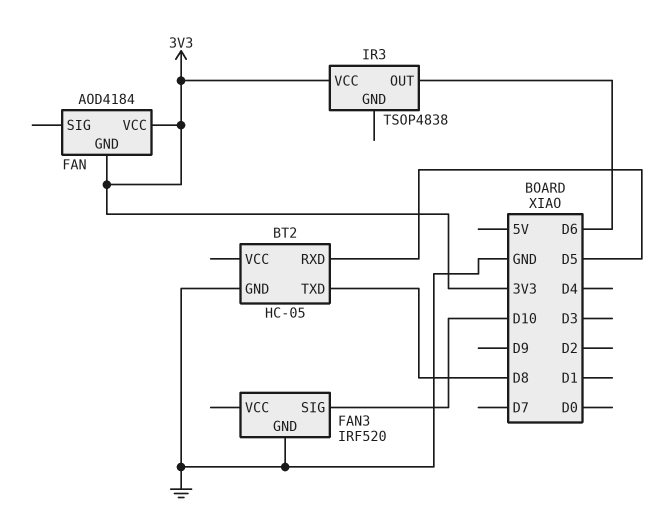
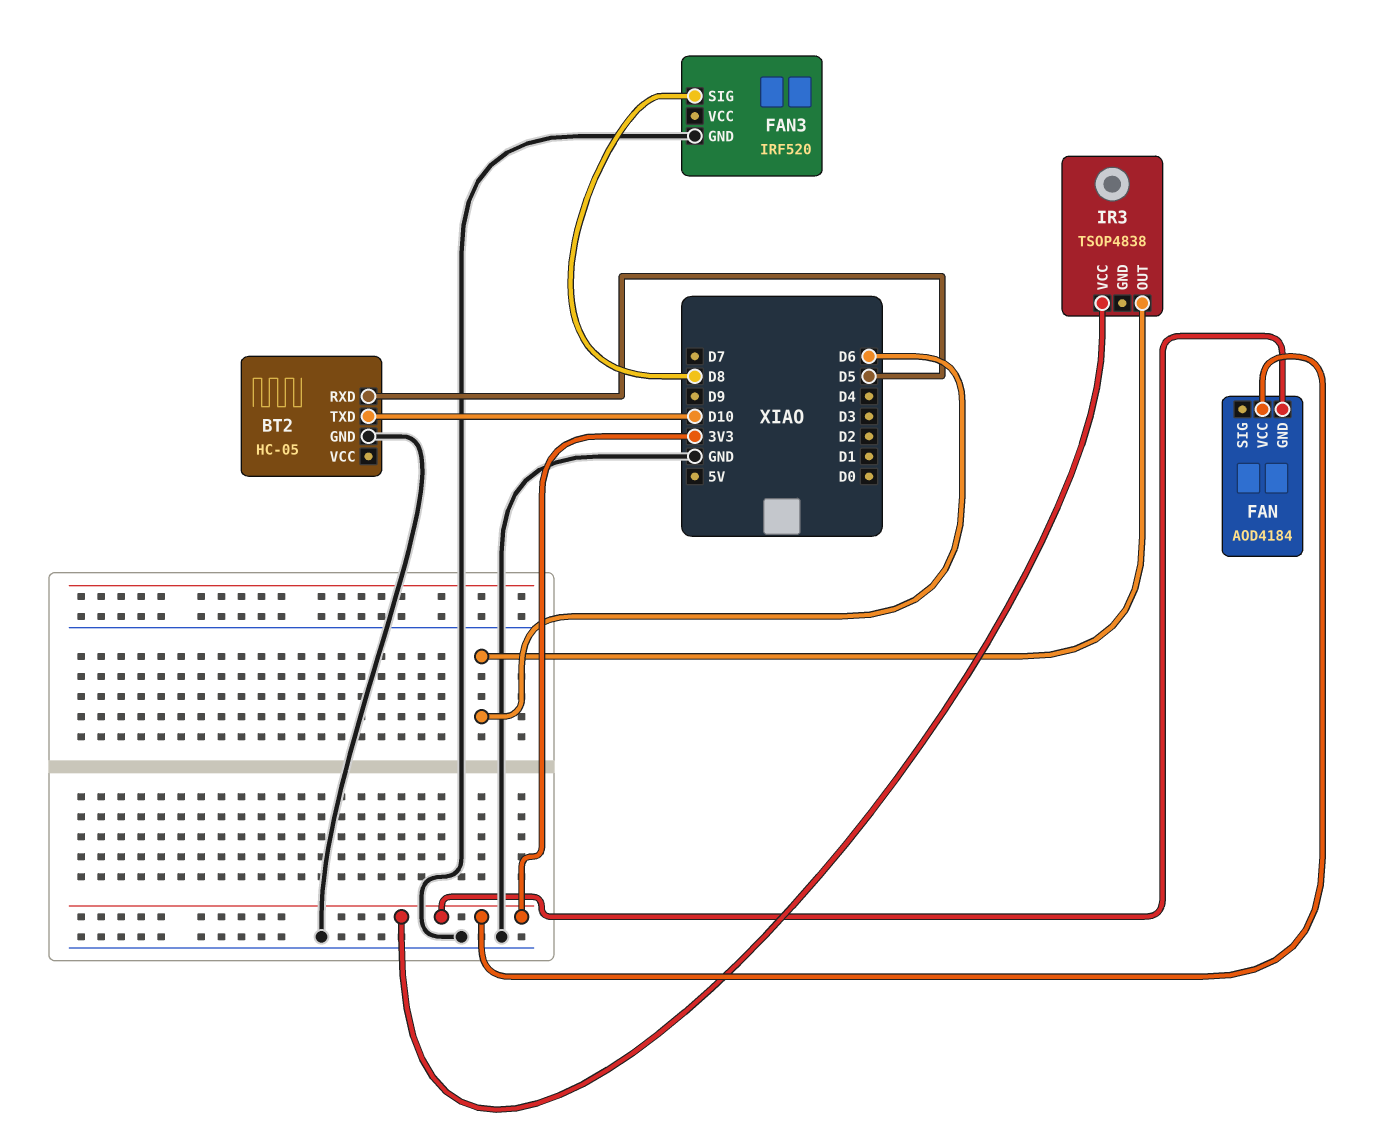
BT2 pin TXD: D8 -> D10
FAN3 pin SIG: D10 -> D8

